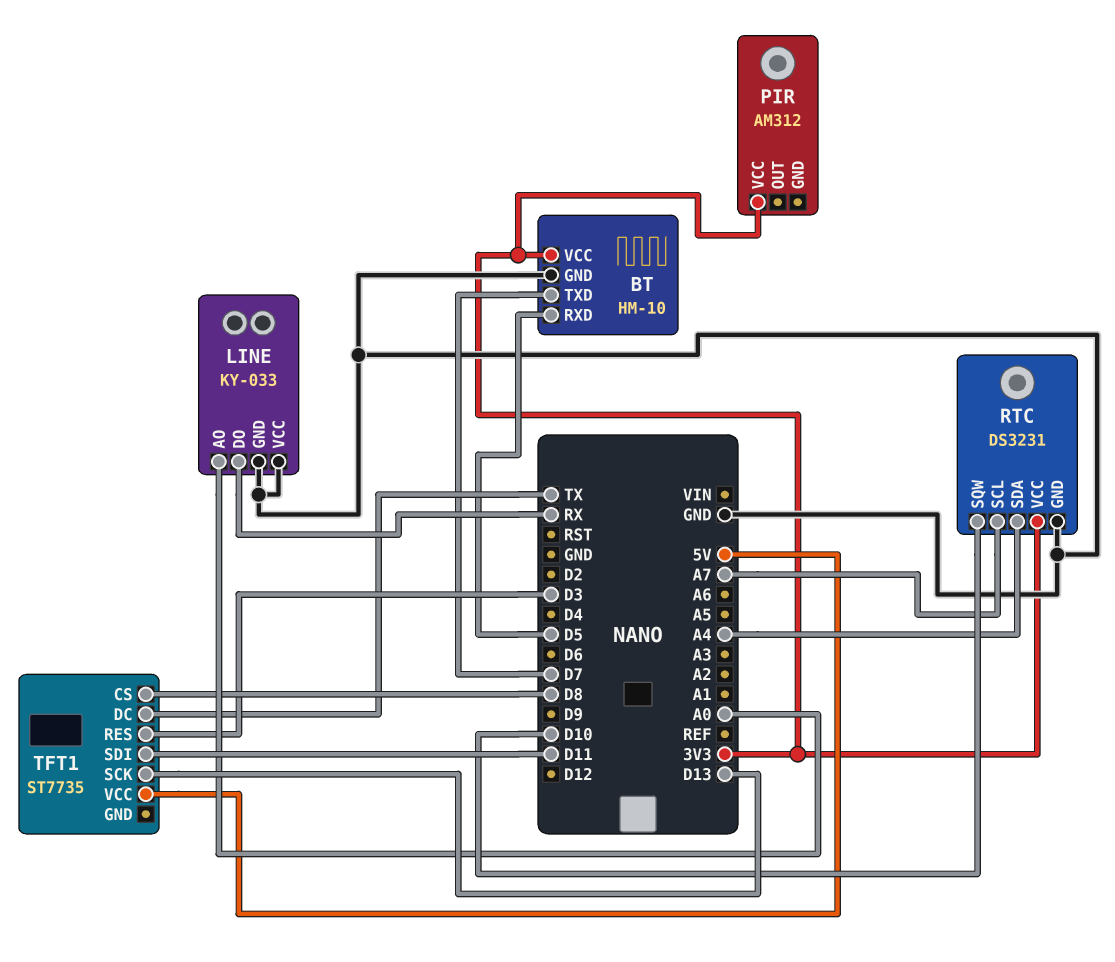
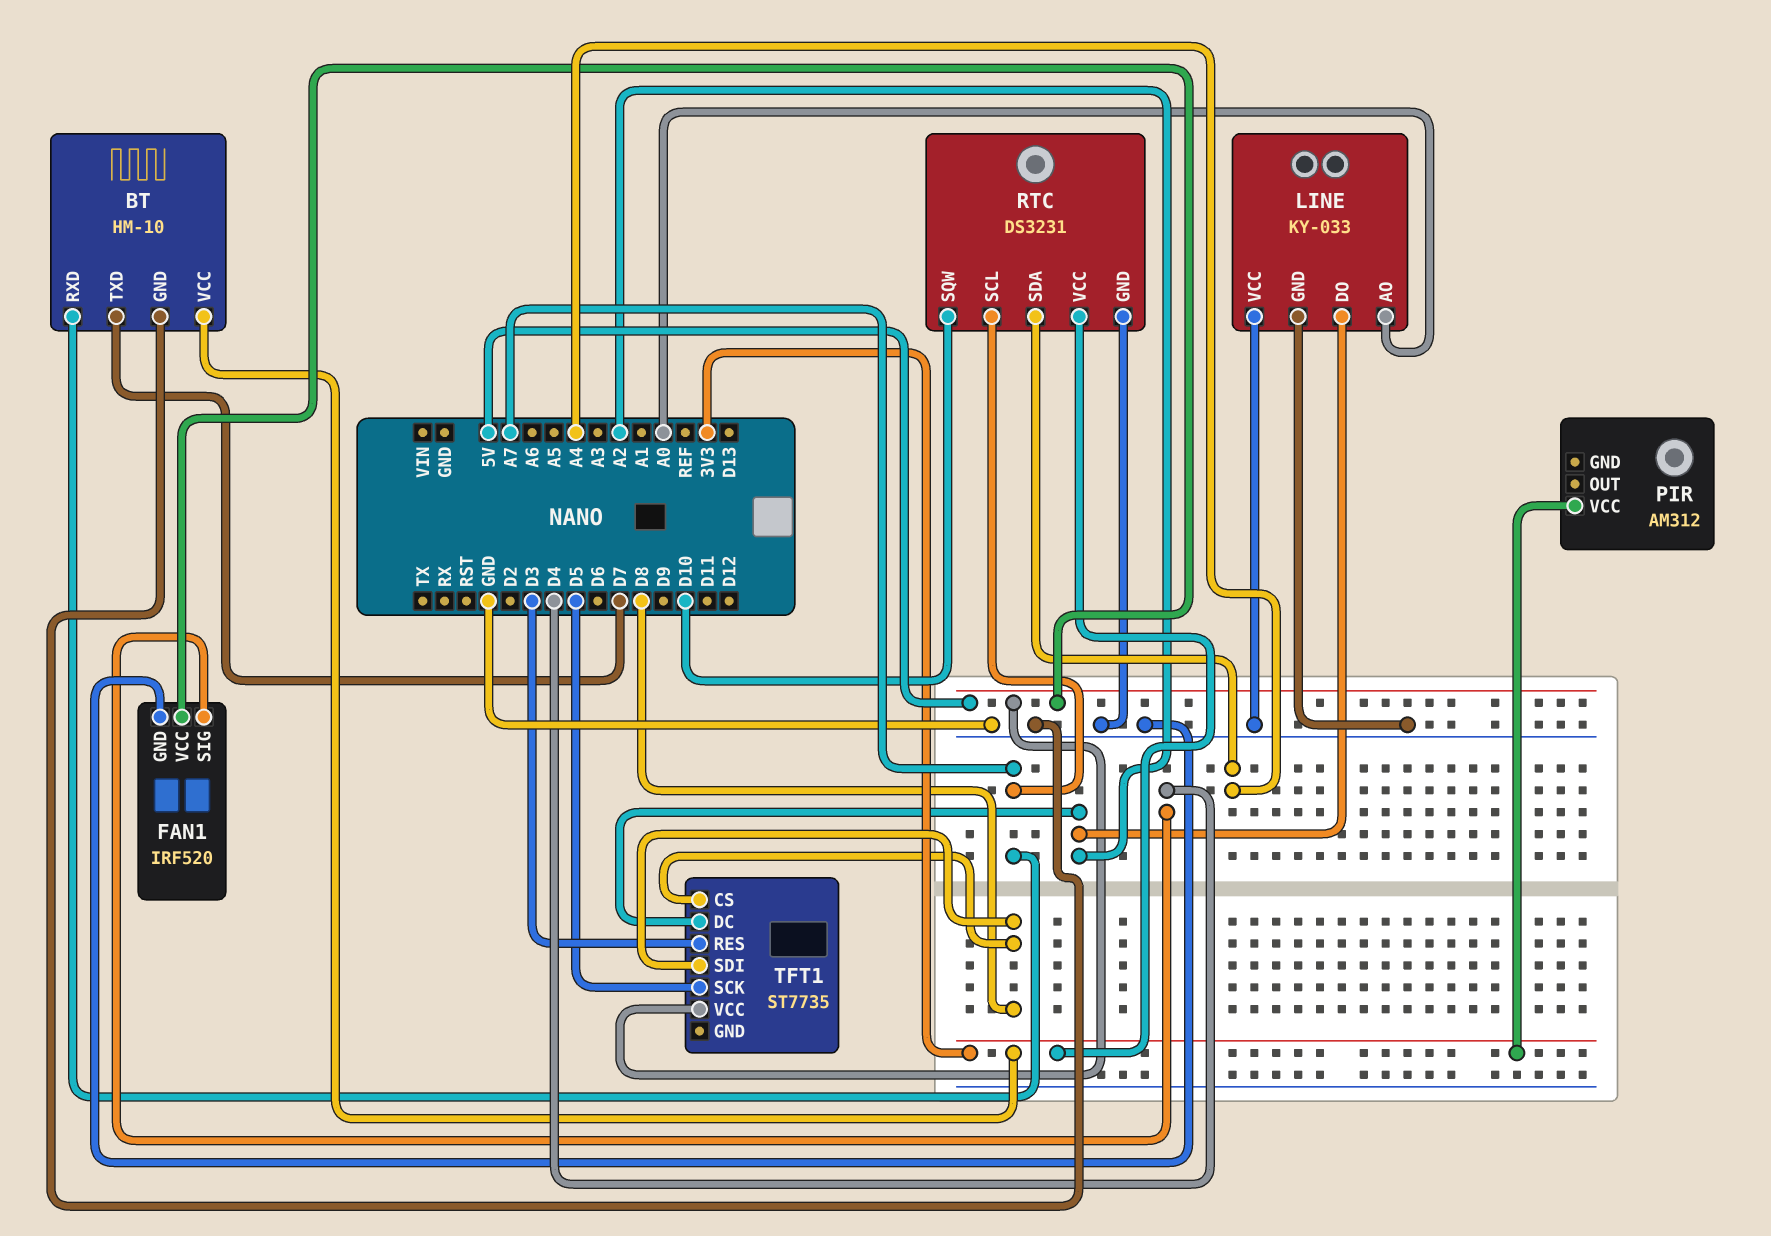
BT pin RXD: D5 -> A7
FAN1: none -> IRF520
FAN1 pin GND: none -> GND
FAN1 pin SIG: none -> D4
FAN1 pin VCC: none -> 5V
LINE pin DO: RX -> A2
TFT1 pin DC: TX -> A2
TFT1 pin SCK: D13 -> D5
TFT1 pin SDI: D11 -> D8

